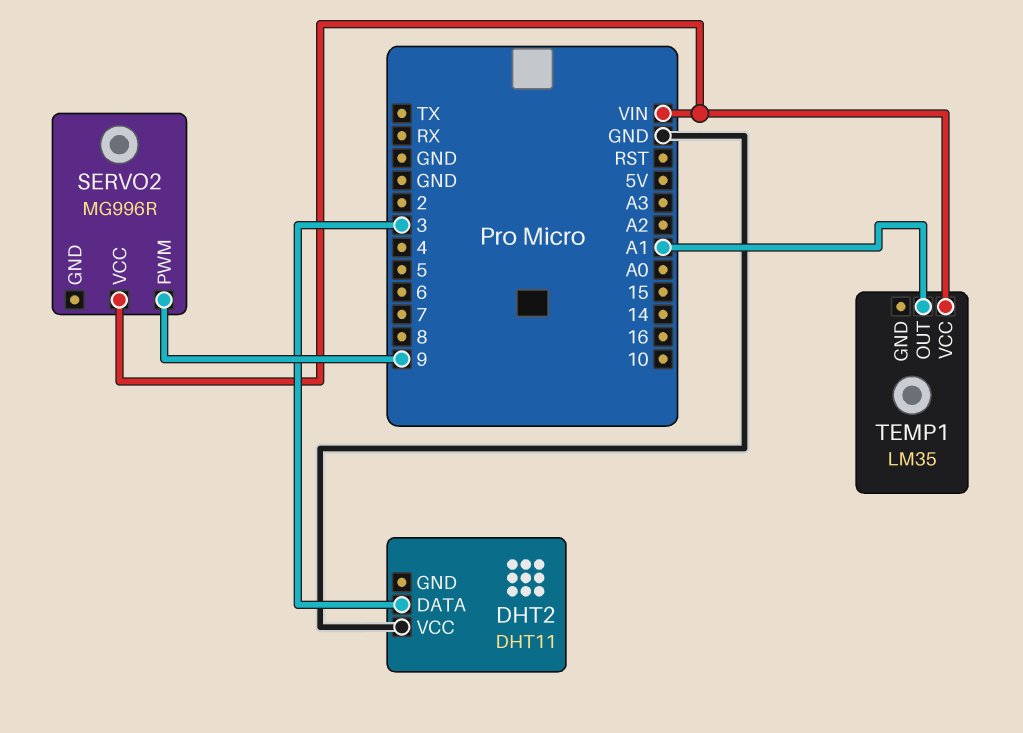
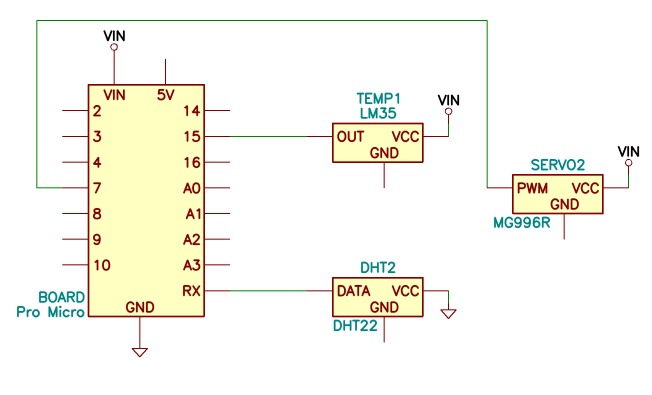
DHT2: DHT11 -> DHT22
DHT2 pin DATA: 3 -> RX
SERVO2 pin PWM: 9 -> 7
TEMP1 pin OUT: A1 -> 15

